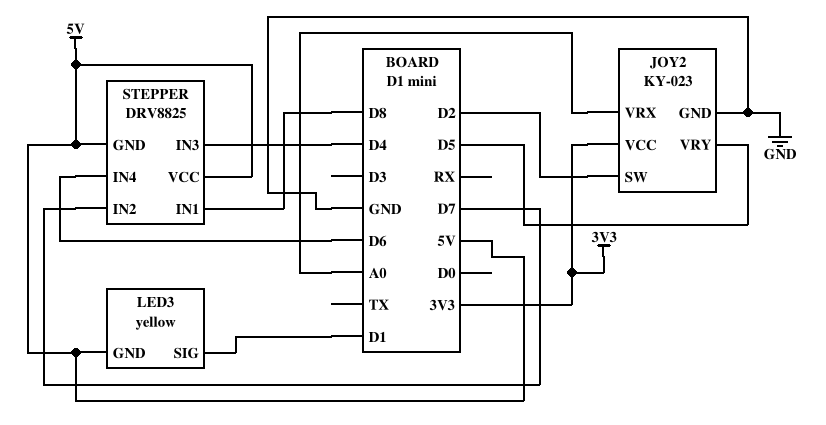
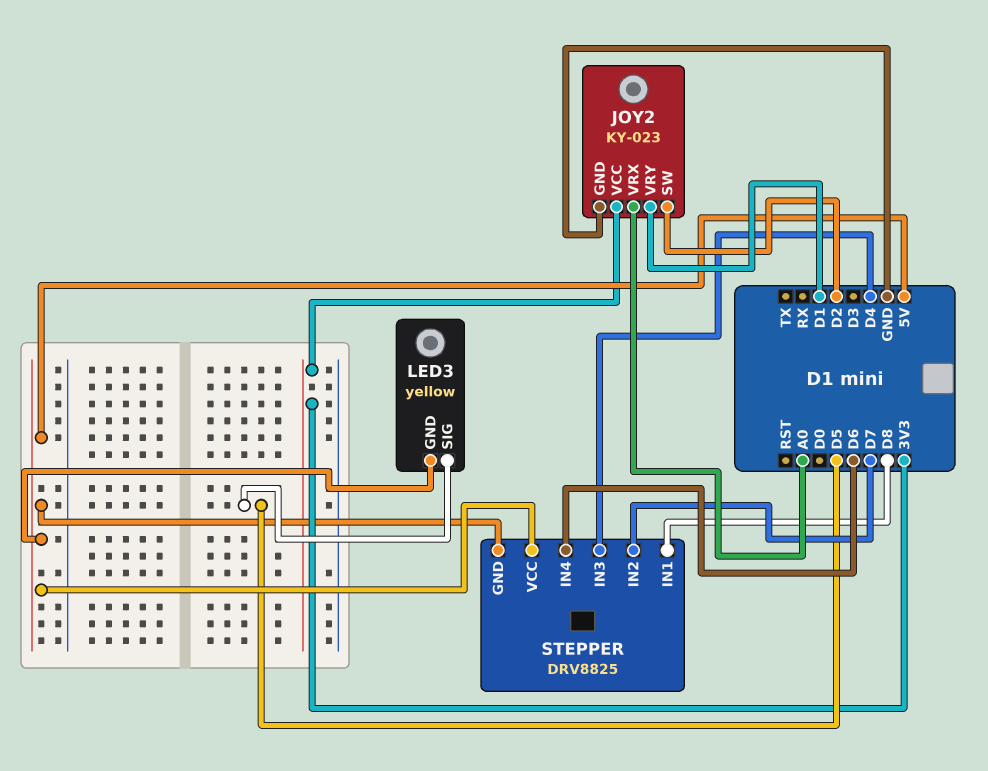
JOY2 pin VRY: D5 -> D1
LED3 pin SIG: D1 -> D5

